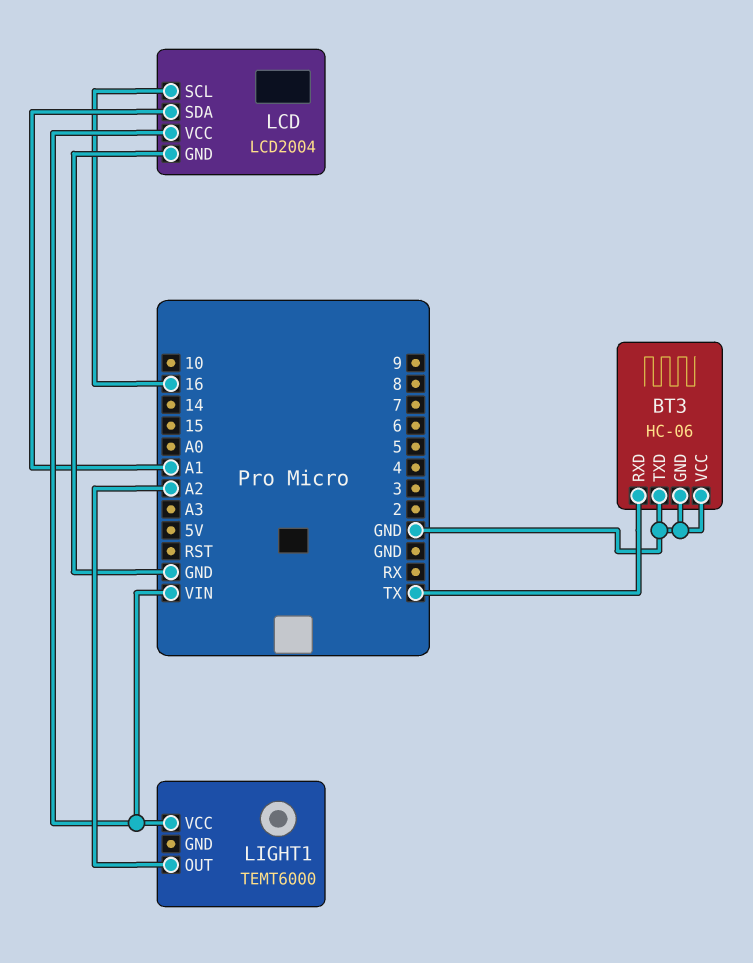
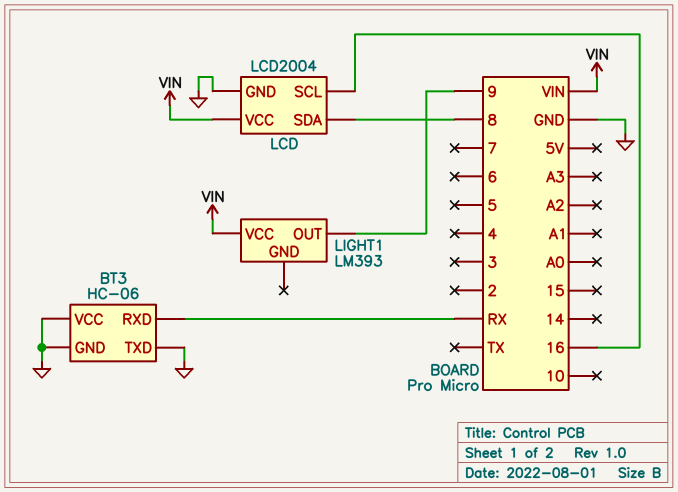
BT3 pin RXD: TX -> RX
LCD pin SDA: A1 -> 8
LIGHT1: TEMT6000 -> LM393
LIGHT1 pin OUT: A2 -> 9

